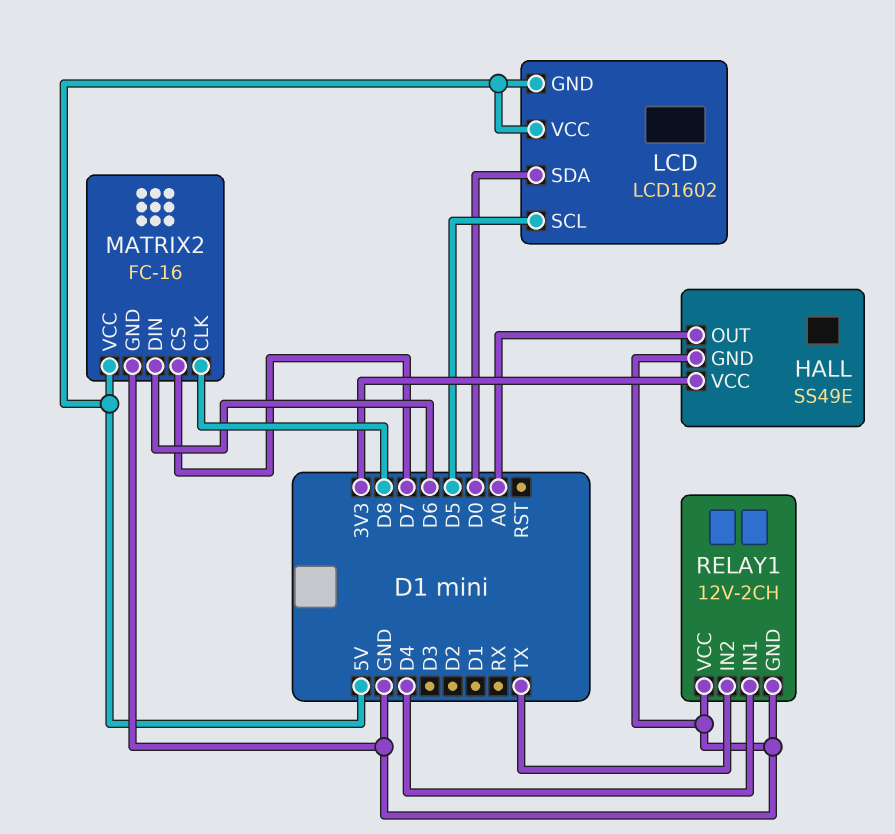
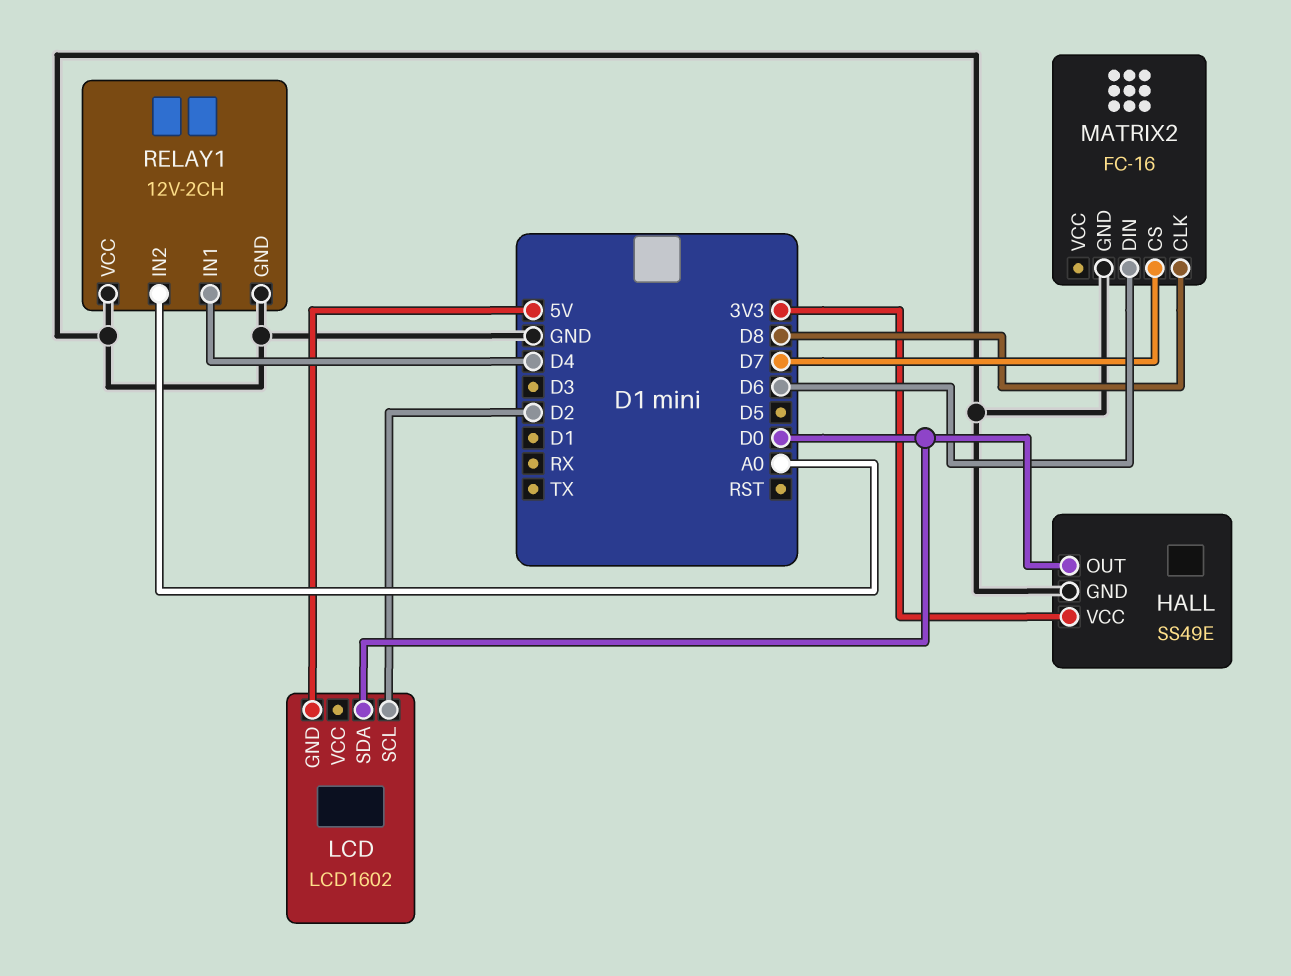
HALL pin OUT: A0 -> D0
LCD pin SCL: D5 -> D2
LCD pin VCC: 5V -> none
MATRIX2 pin VCC: 5V -> none
RELAY1 pin IN2: TX -> A0

